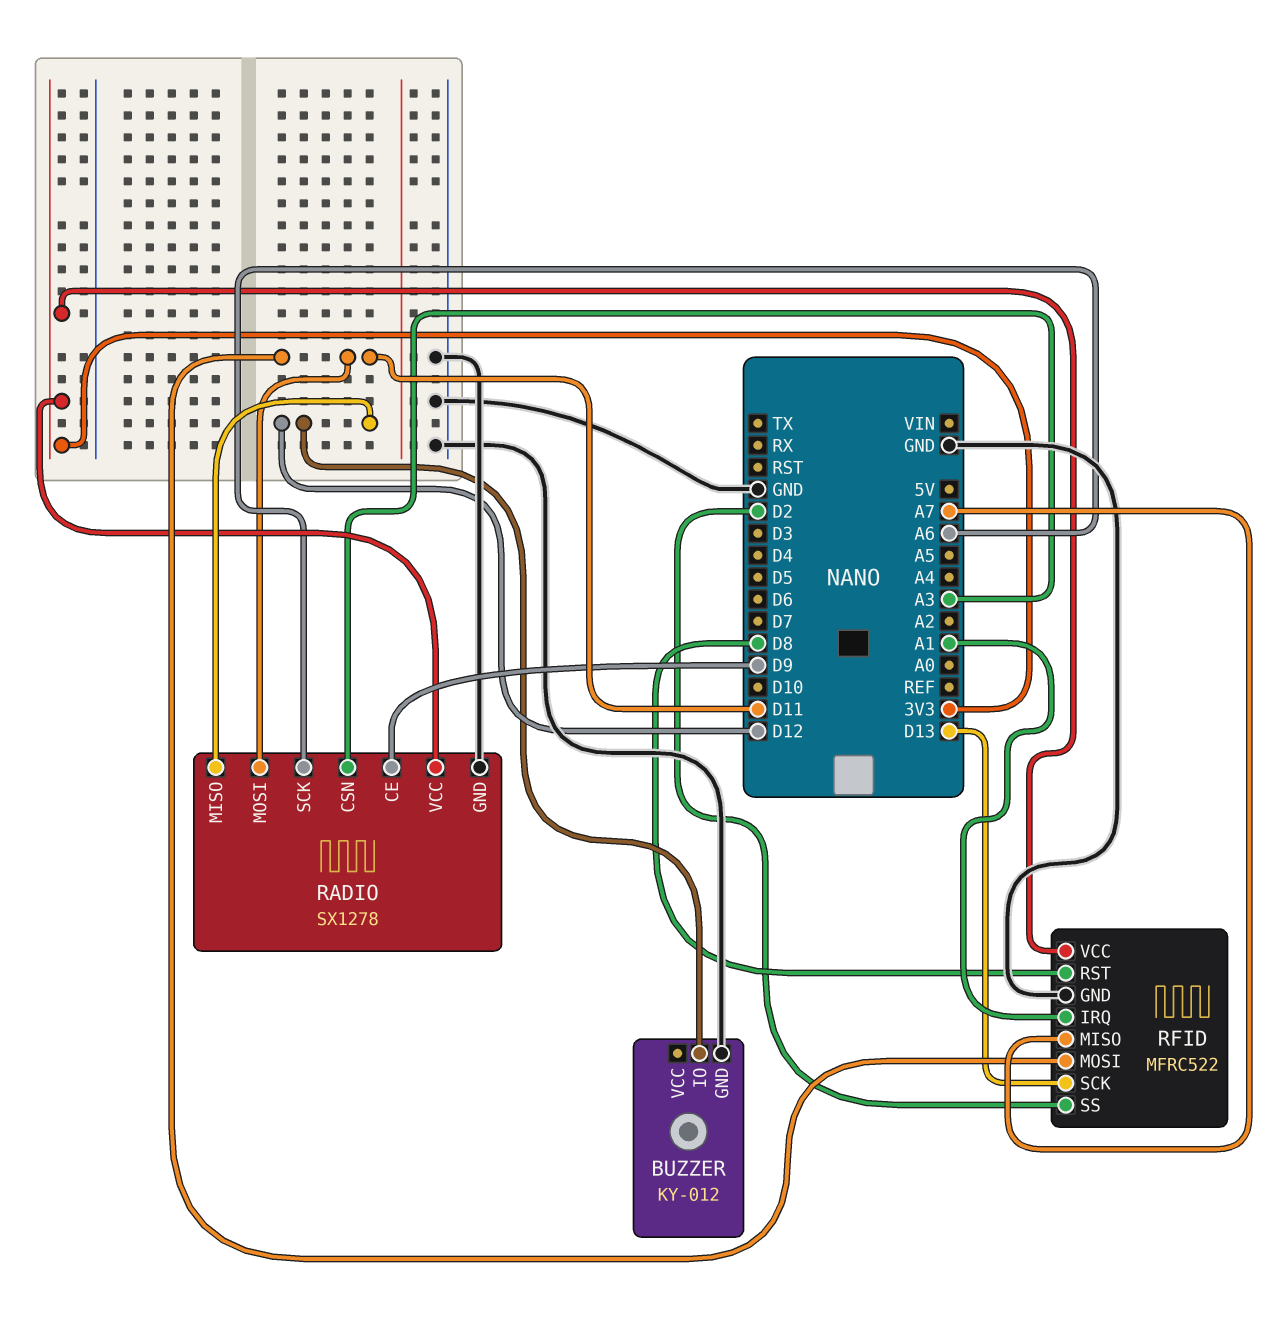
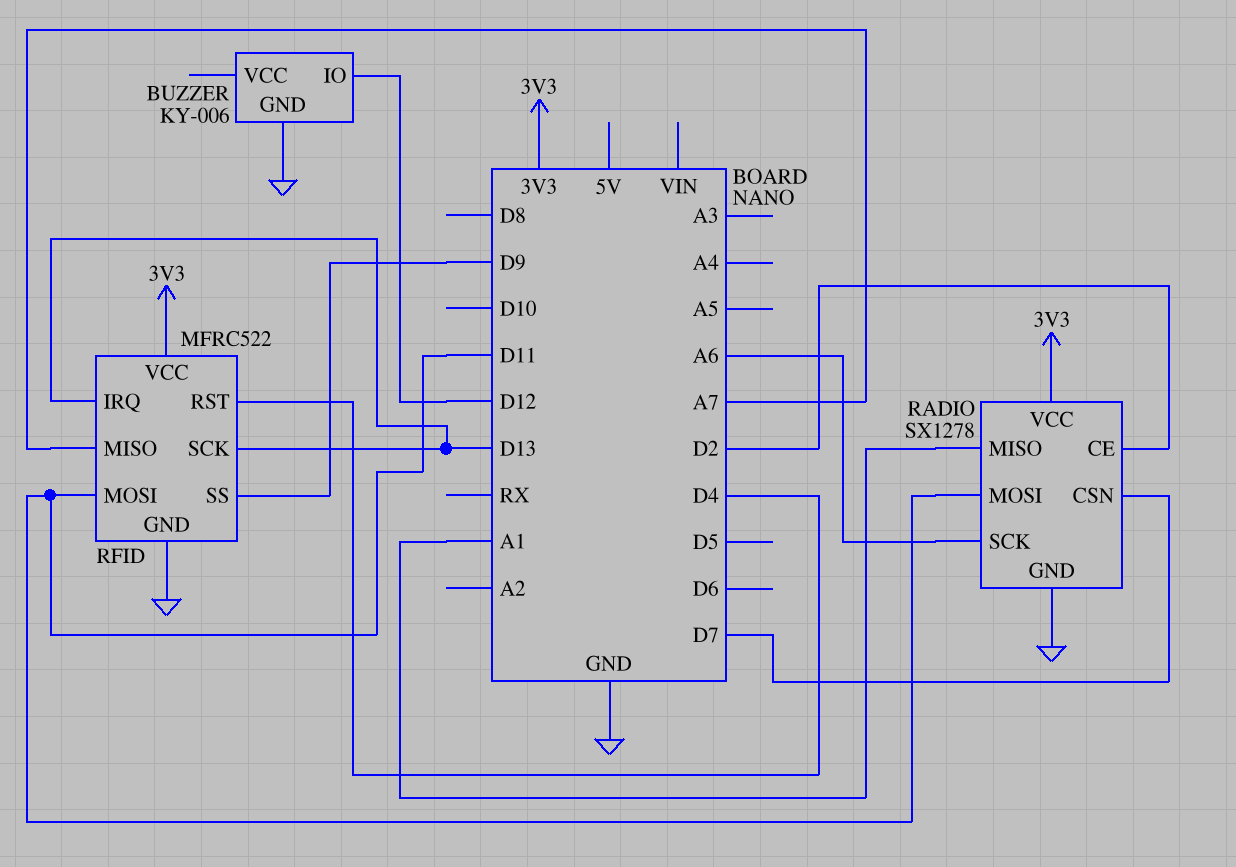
BUZZER: KY-012 -> KY-006
RADIO pin CE: D9 -> D2
RADIO pin CSN: A3 -> D7
RADIO pin MISO: D12 -> A1
RFID pin IRQ: A1 -> D13
RFID pin RST: D8 -> D4
RFID pin SS: D2 -> D9

